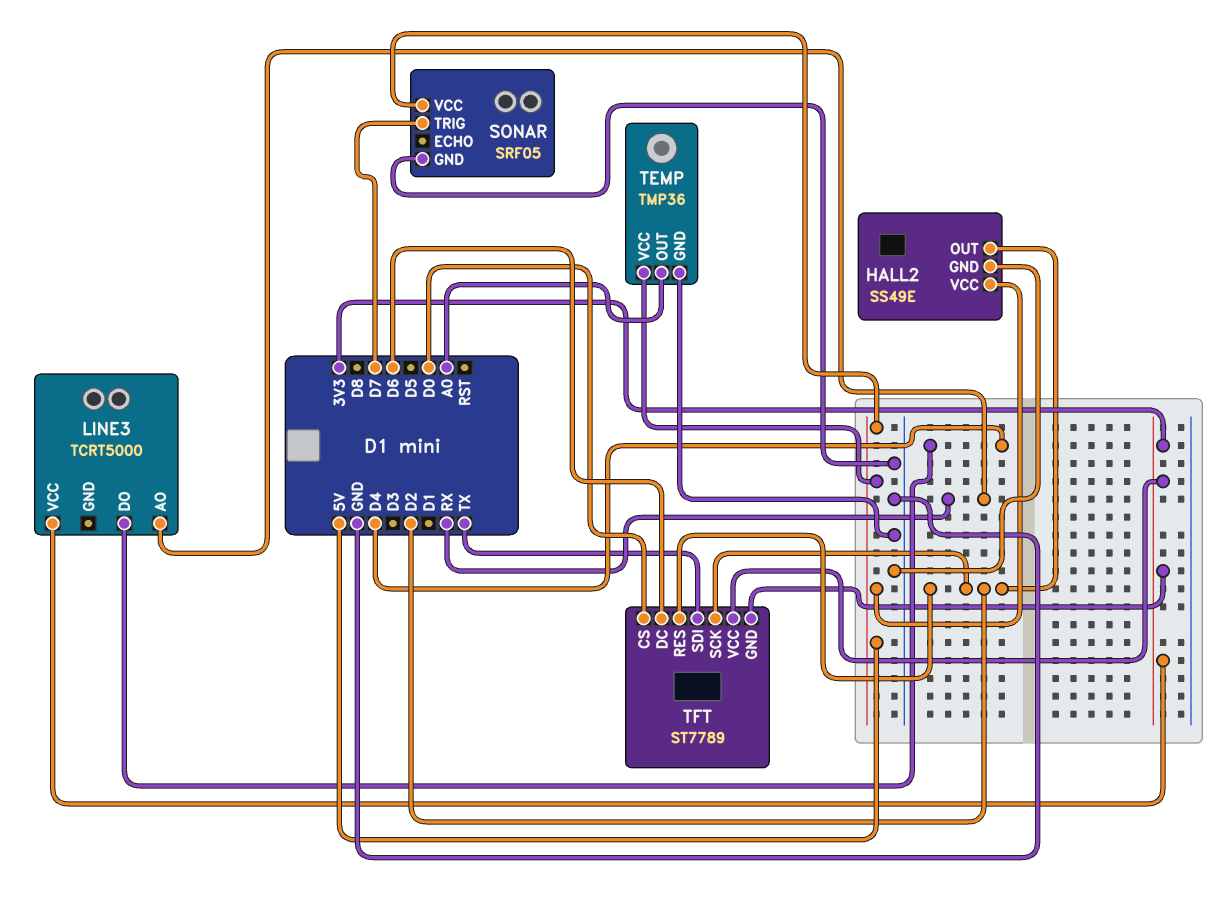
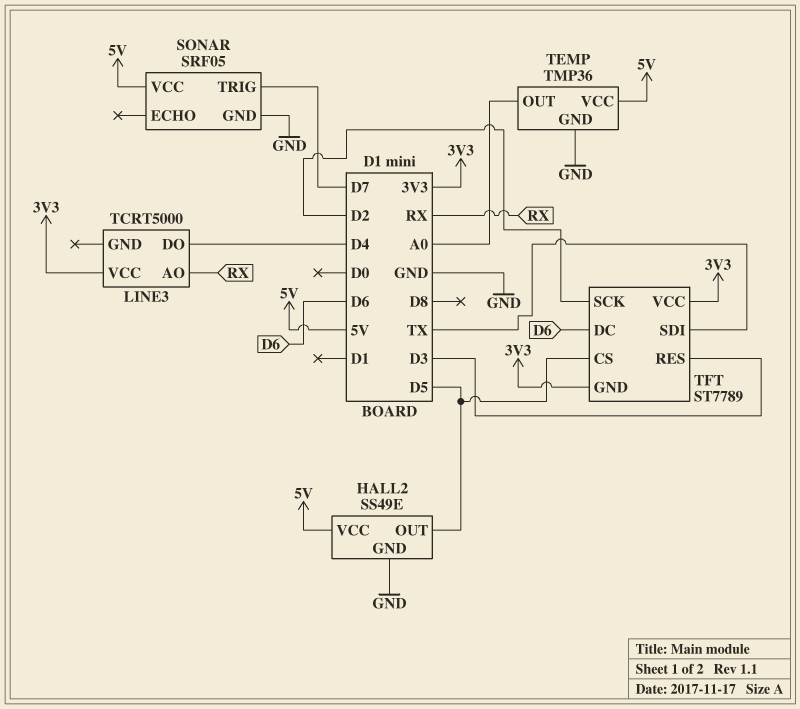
HALL2 pin OUT: D2 -> D5
TFT pin CS: D0 -> D5
TFT pin RES: D2 -> D3

